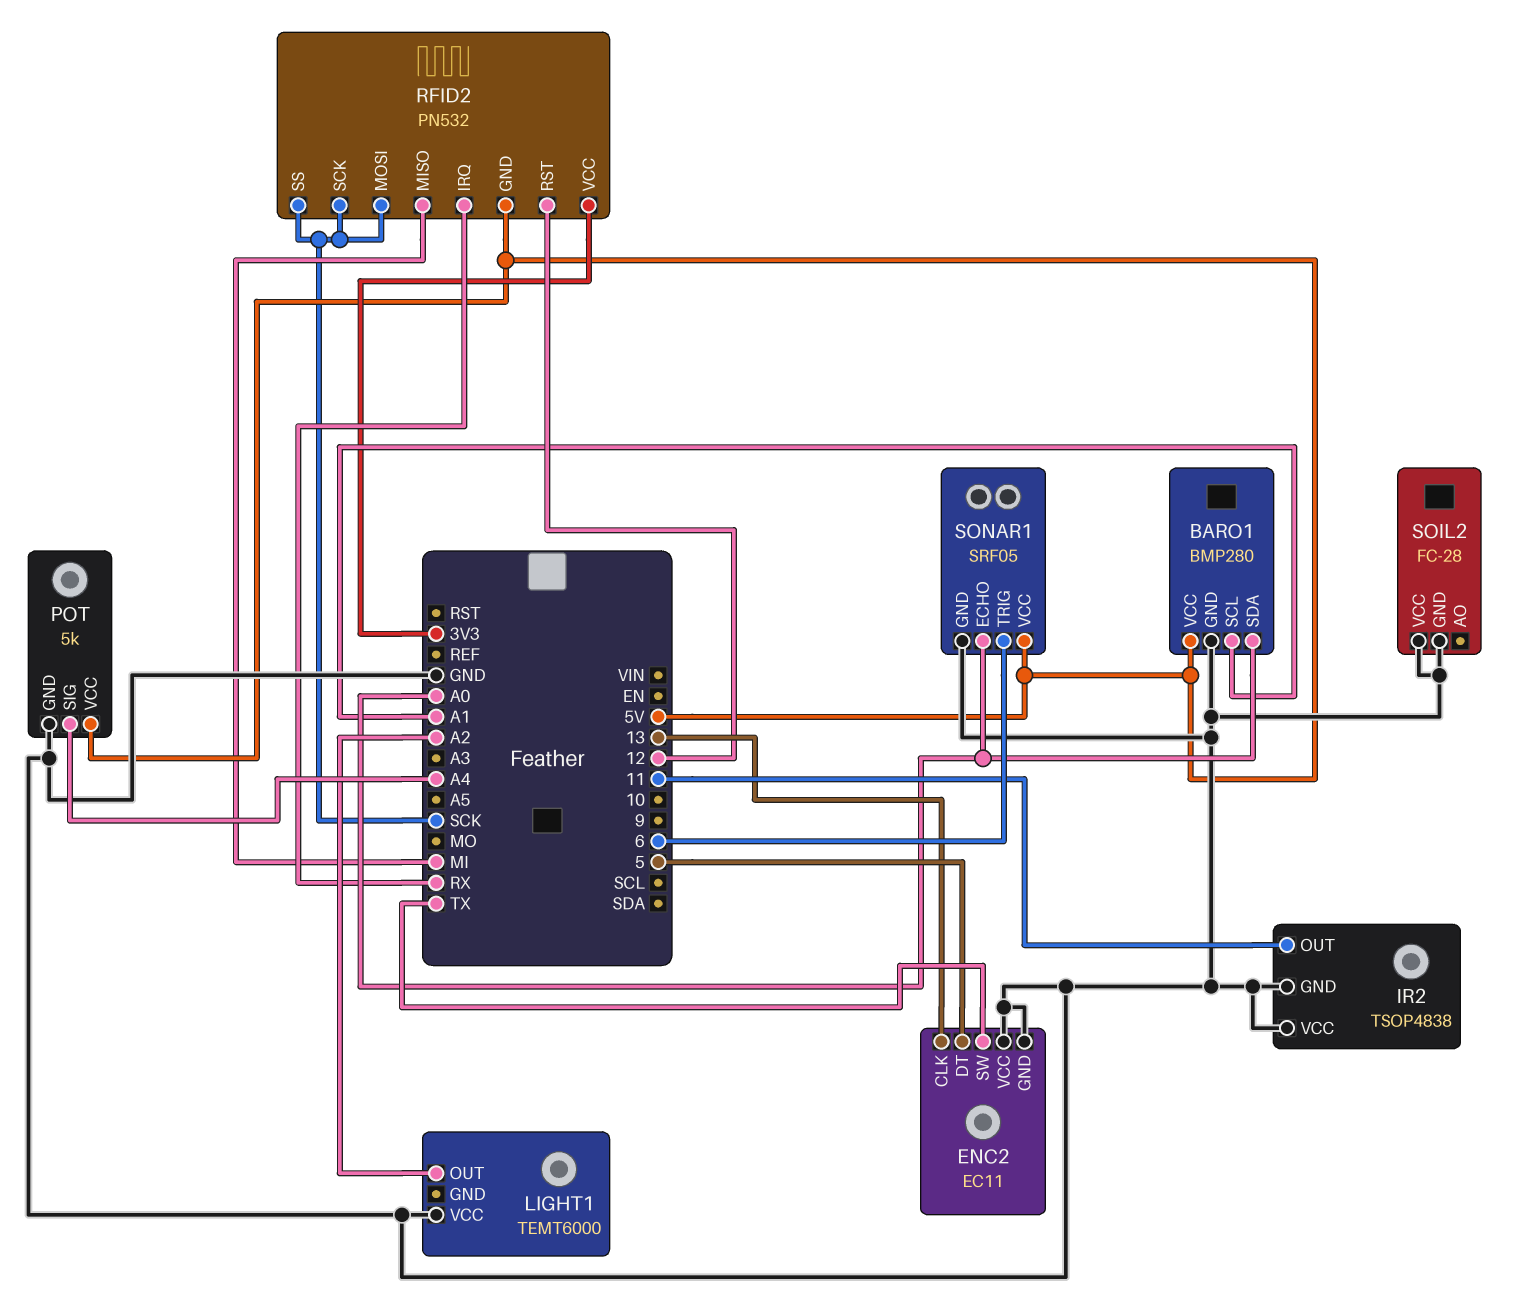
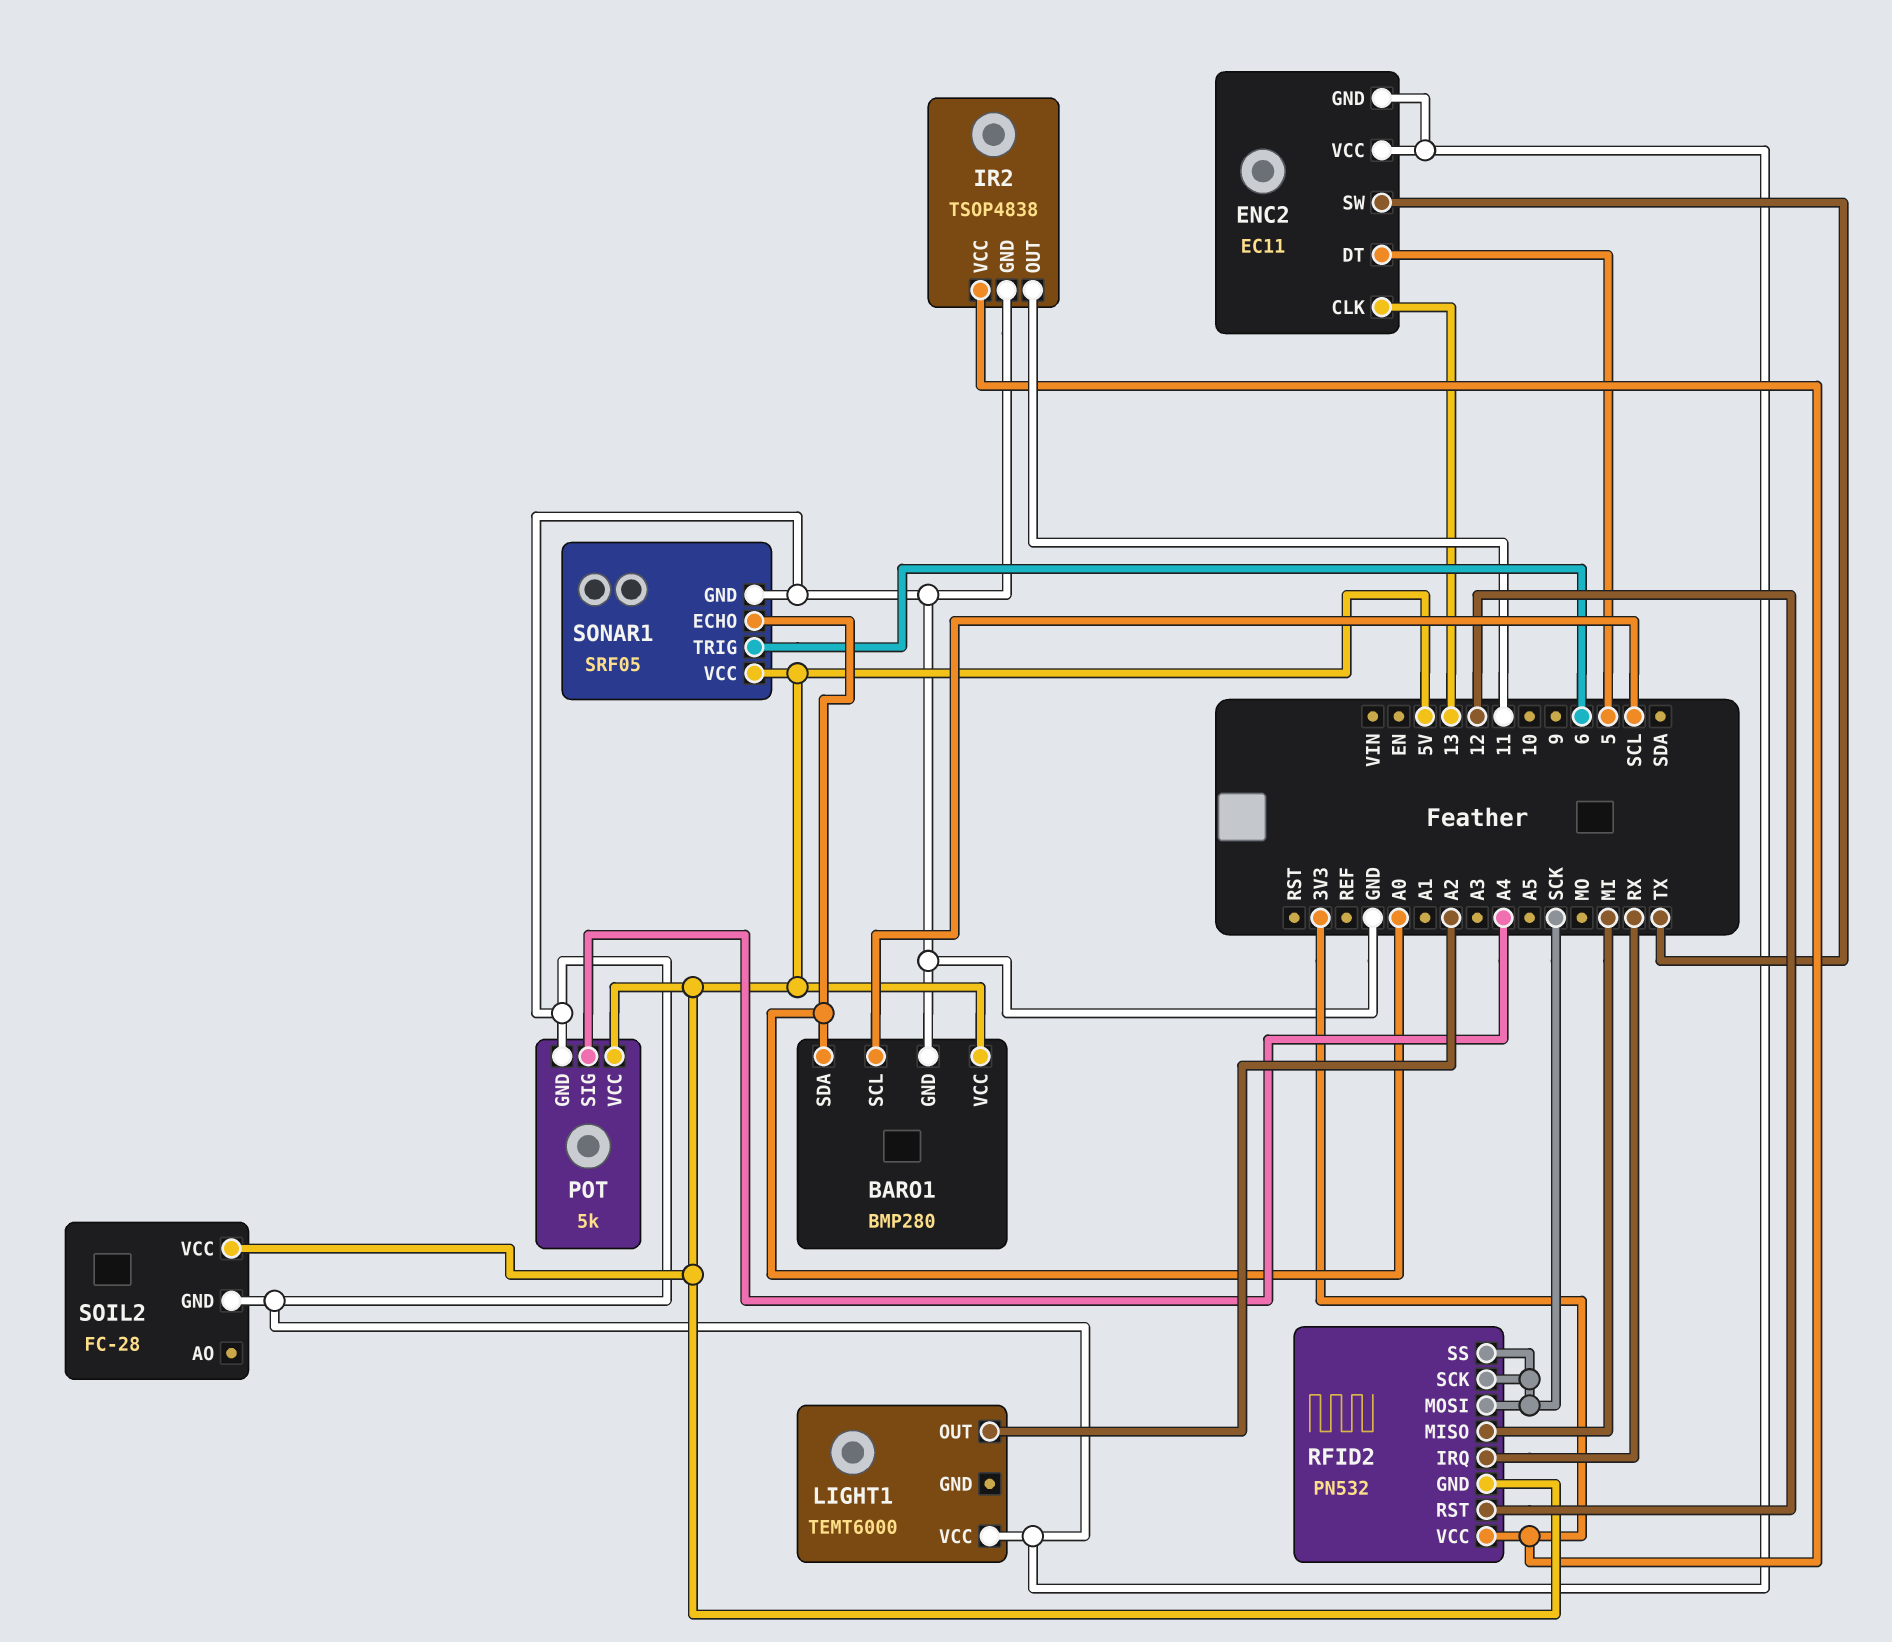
BARO1 pin SCL: A1 -> SCL
IR2 pin VCC: GND -> 3V3
SOIL2 pin VCC: GND -> 5V

